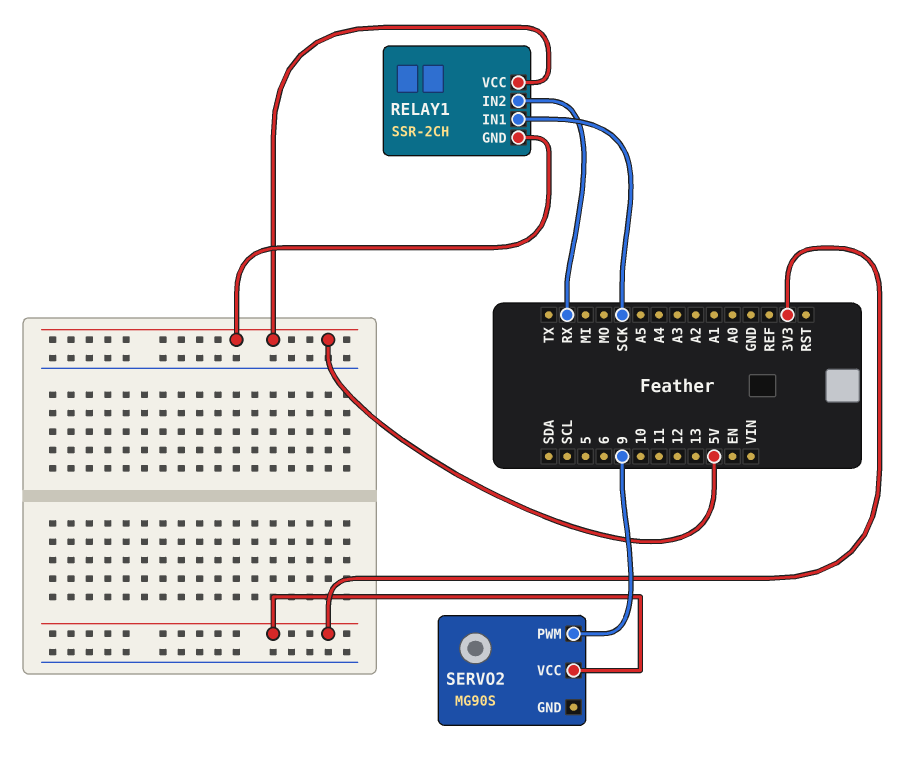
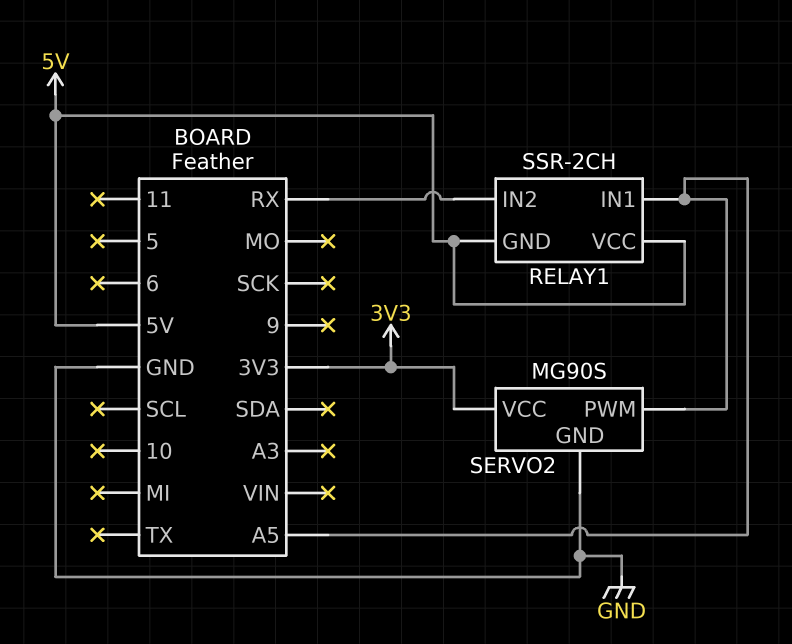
RELAY1 pin IN1: SCK -> A5
SERVO2 pin GND: none -> GND
SERVO2 pin PWM: 9 -> A5

